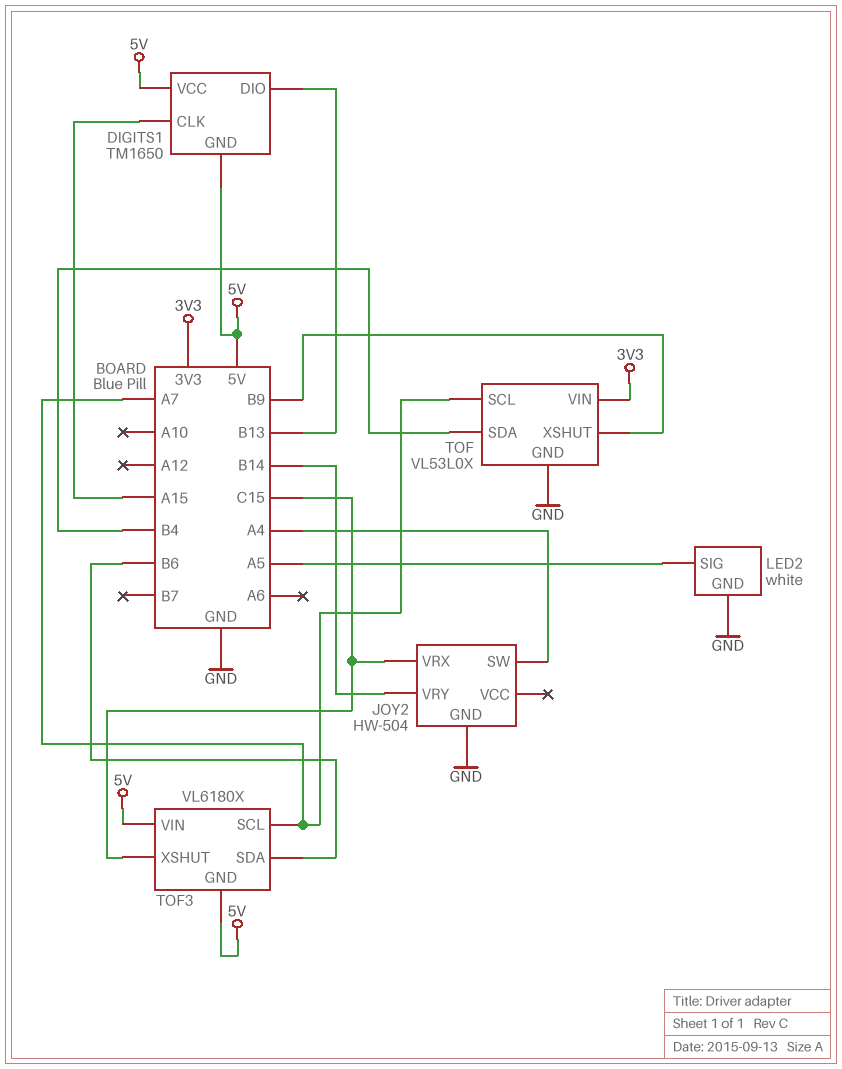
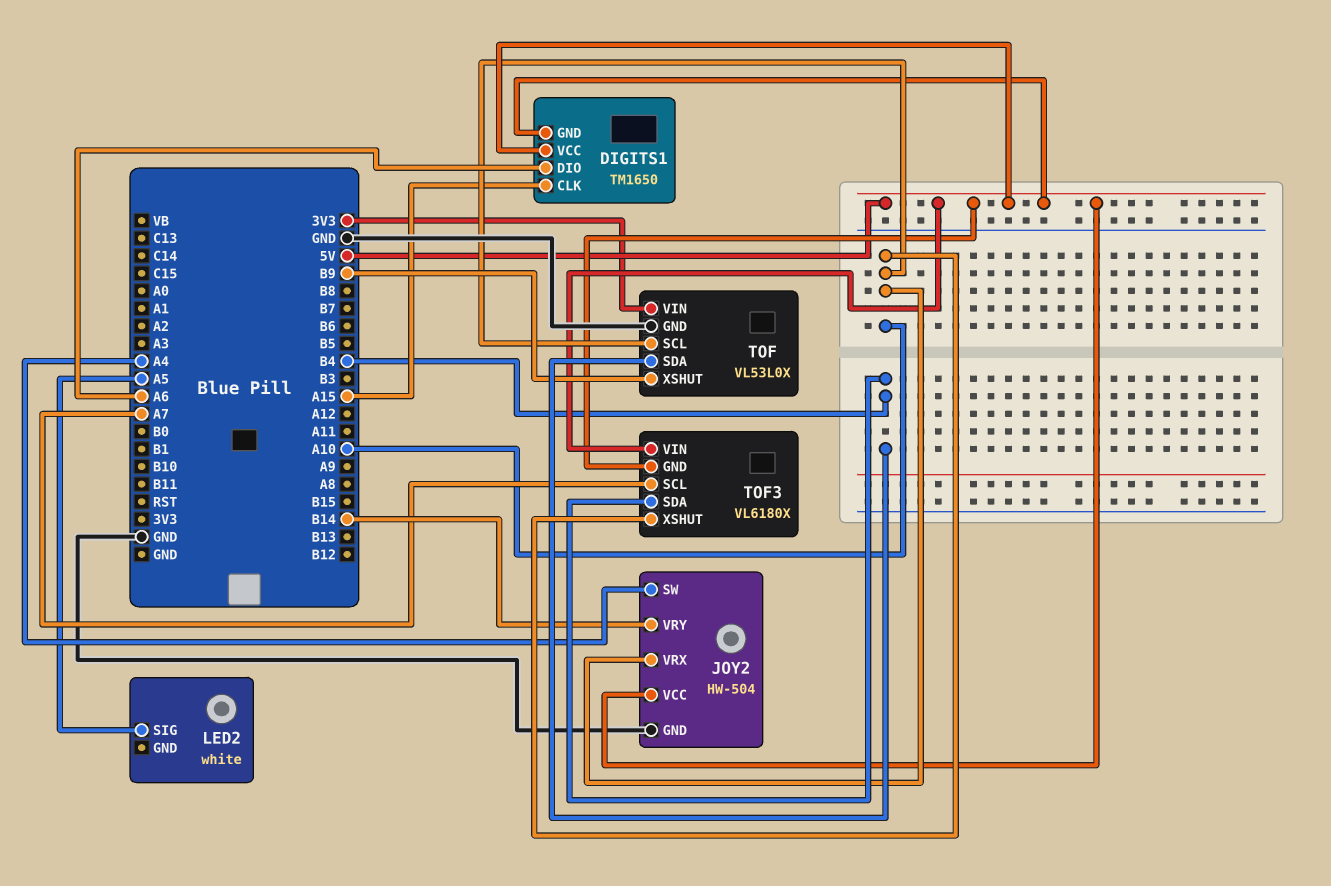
DIGITS1 pin DIO: B13 -> A6
JOY2 pin VCC: none -> 5V
JOY2 pin VRX: C15 -> A10
LED2 pin GND: GND -> none
TOF pin SCL: A7 -> A10
TOF3 pin SDA: B6 -> B4
TOF3 pin XSHUT: C15 -> A10

